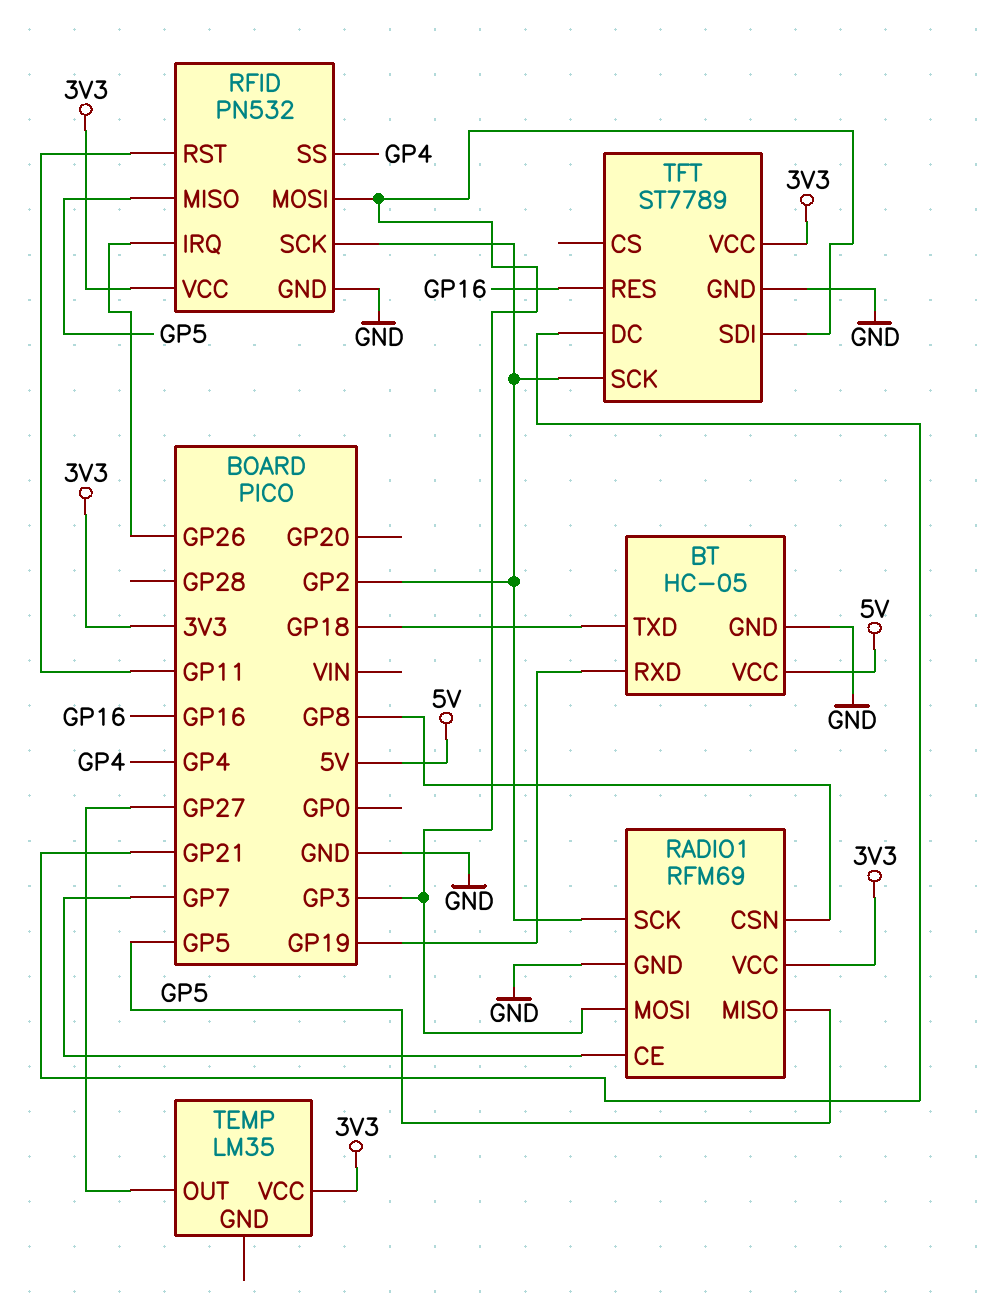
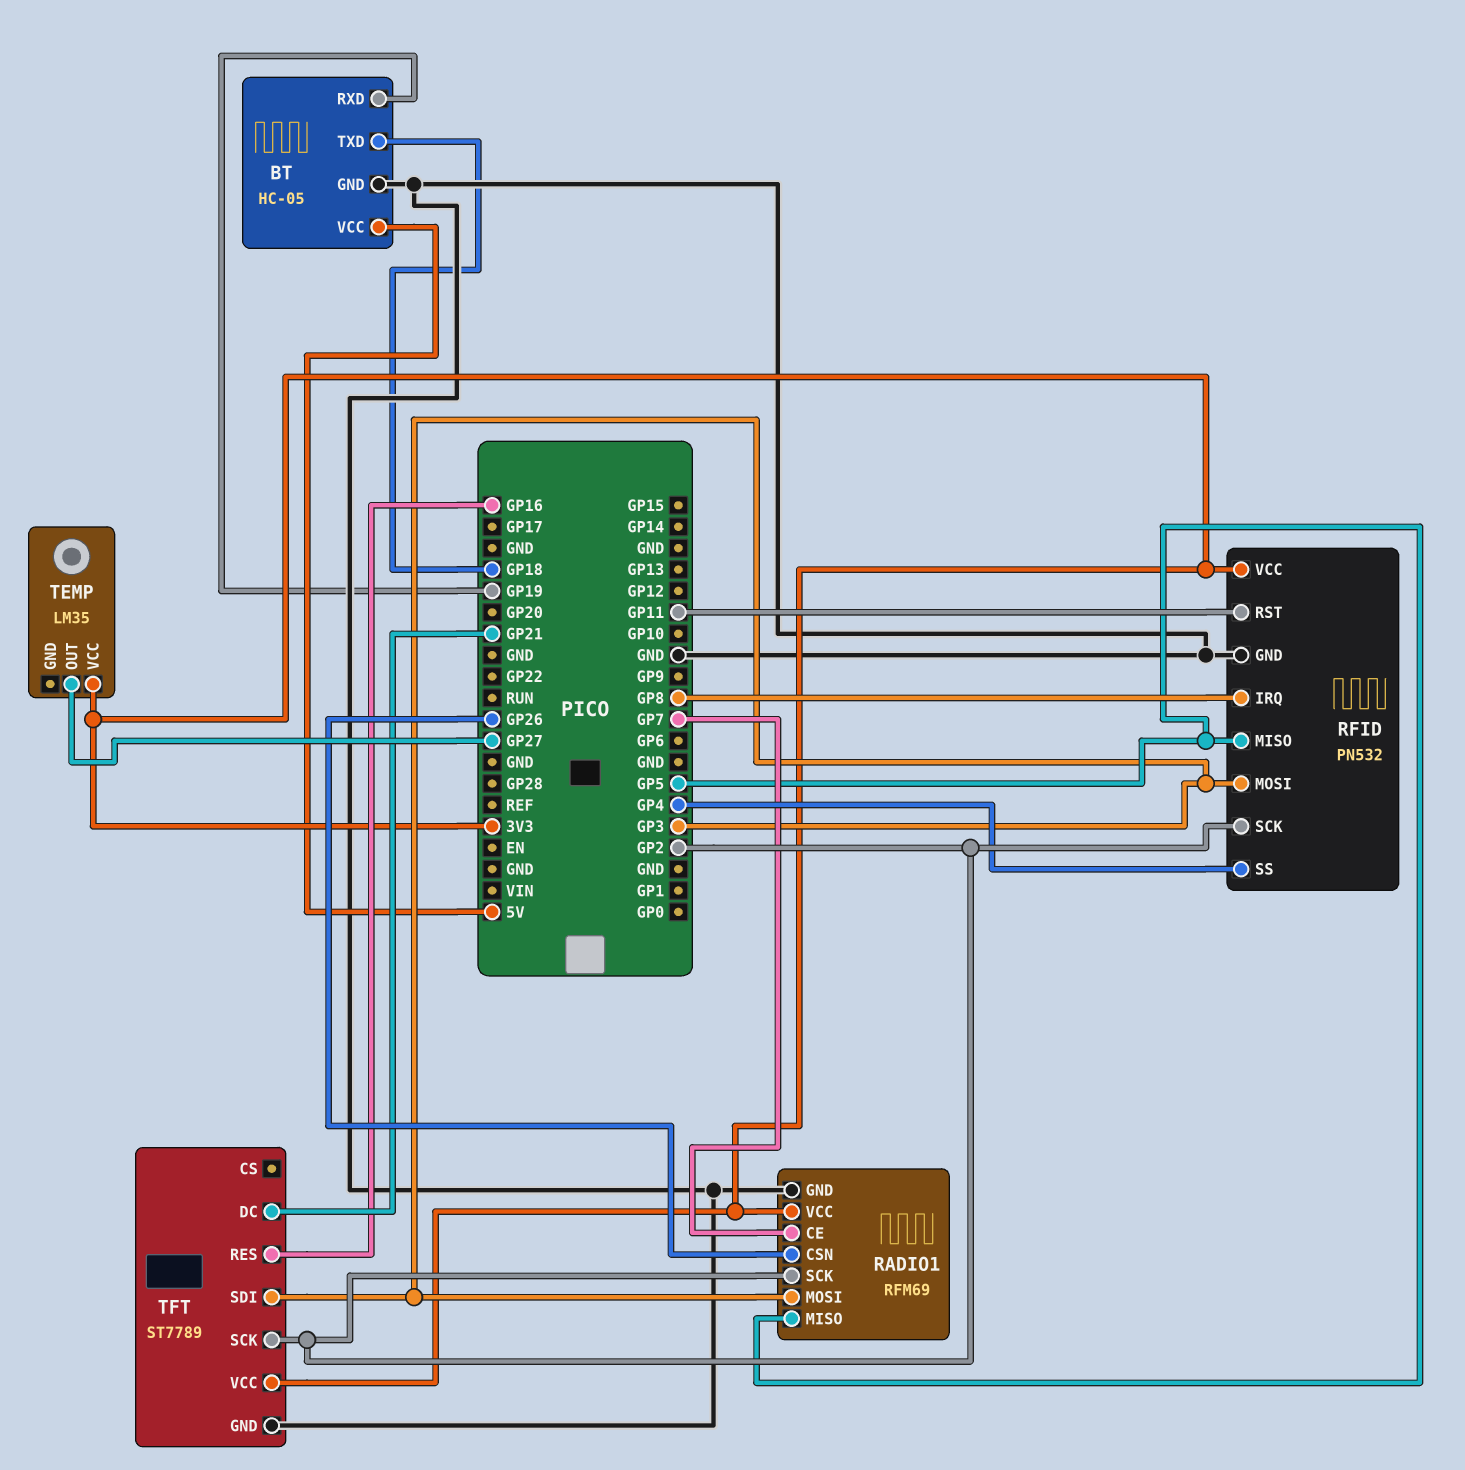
RADIO1 pin CSN: GP8 -> GP26
RFID pin IRQ: GP26 -> GP8

